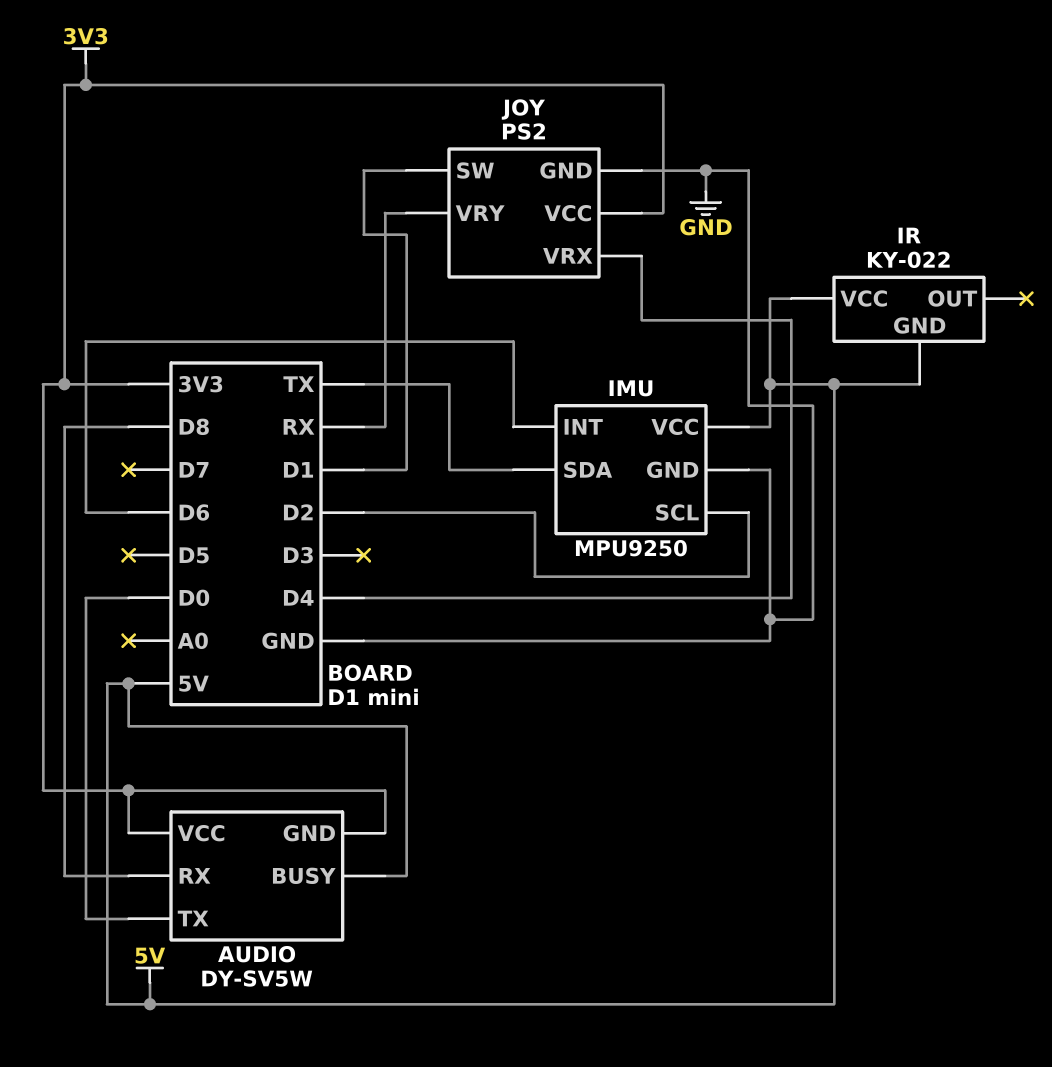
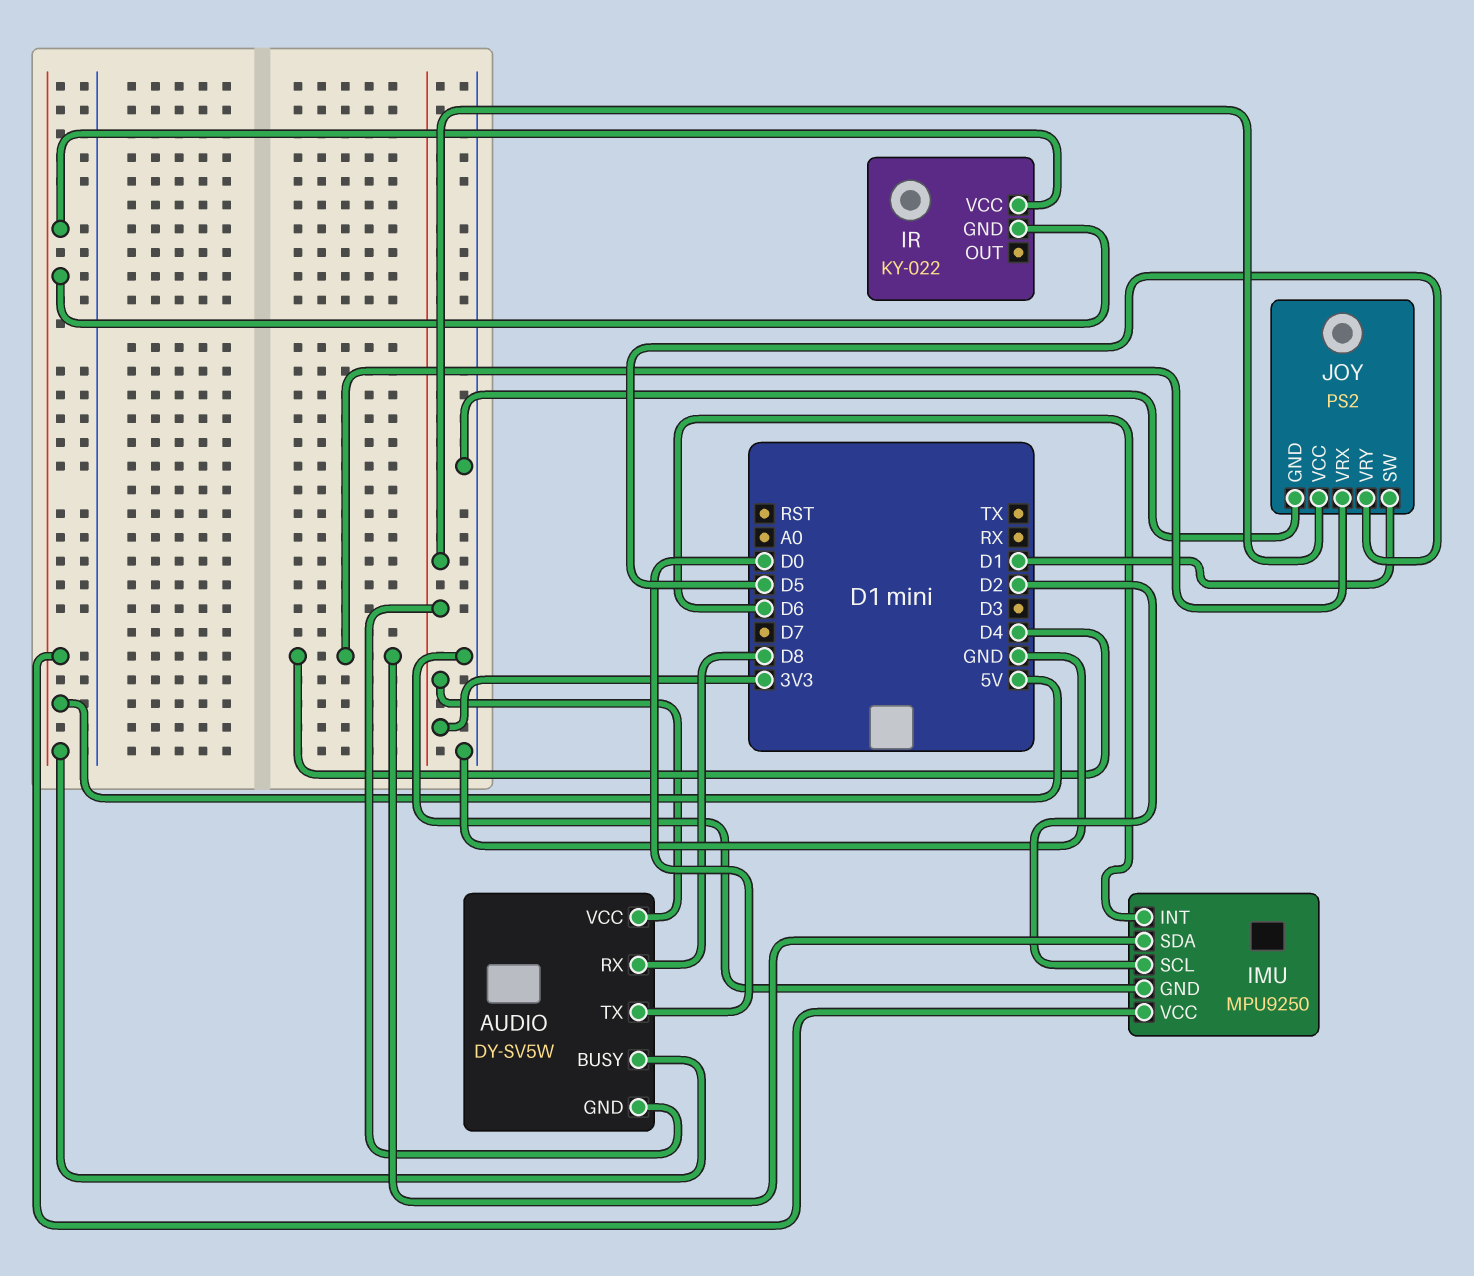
IMU pin SDA: TX -> D4
JOY pin VRY: RX -> D5

